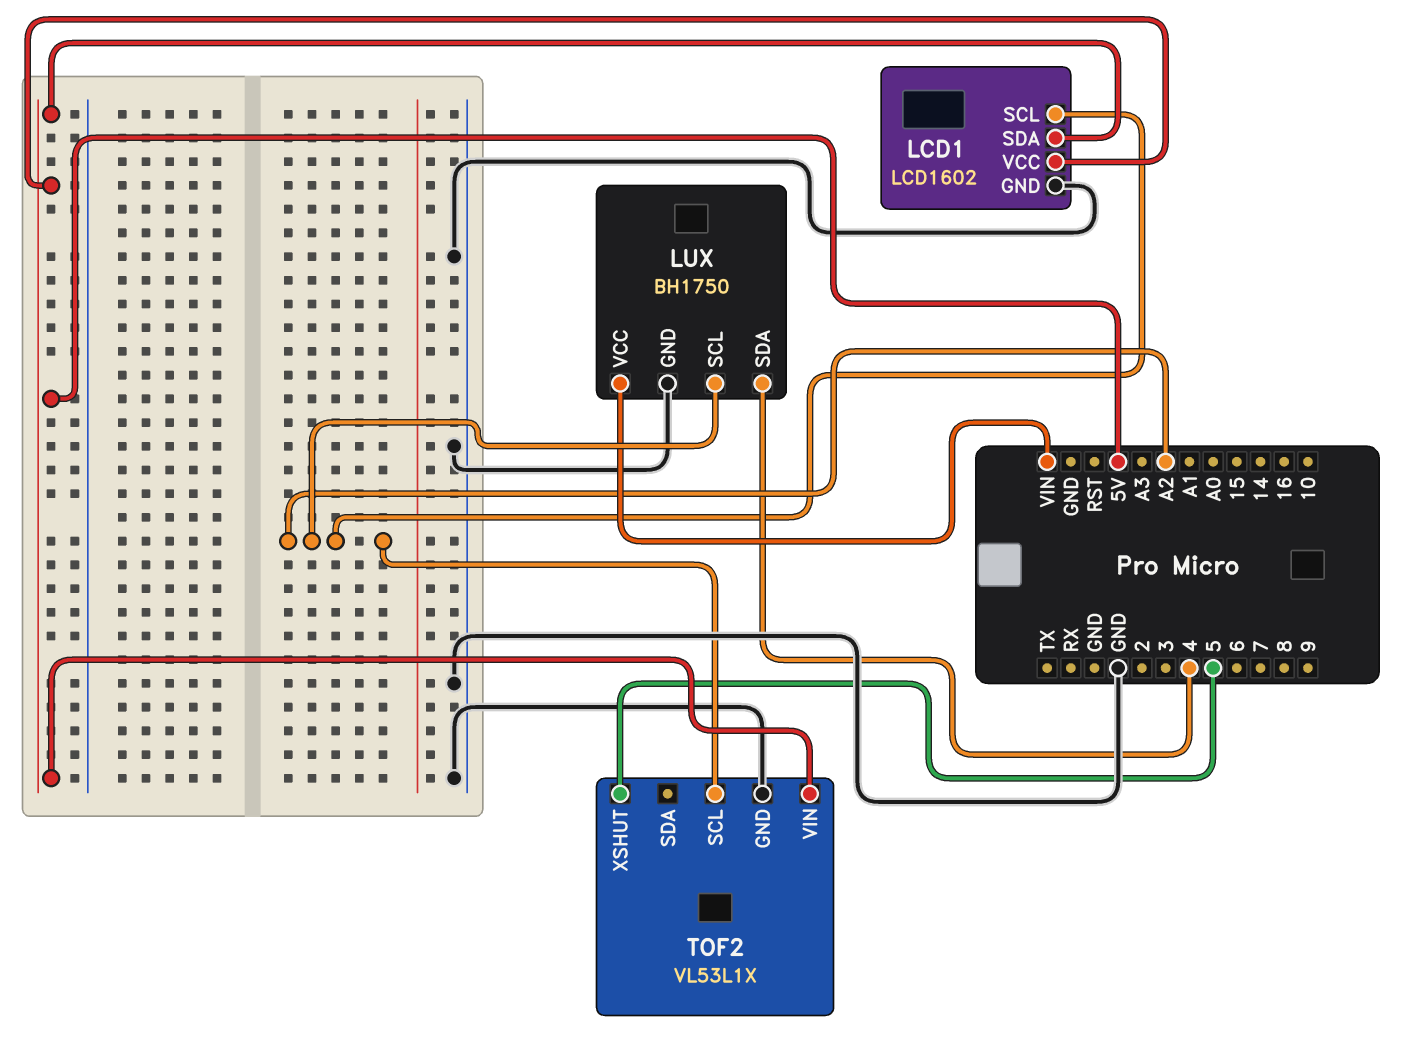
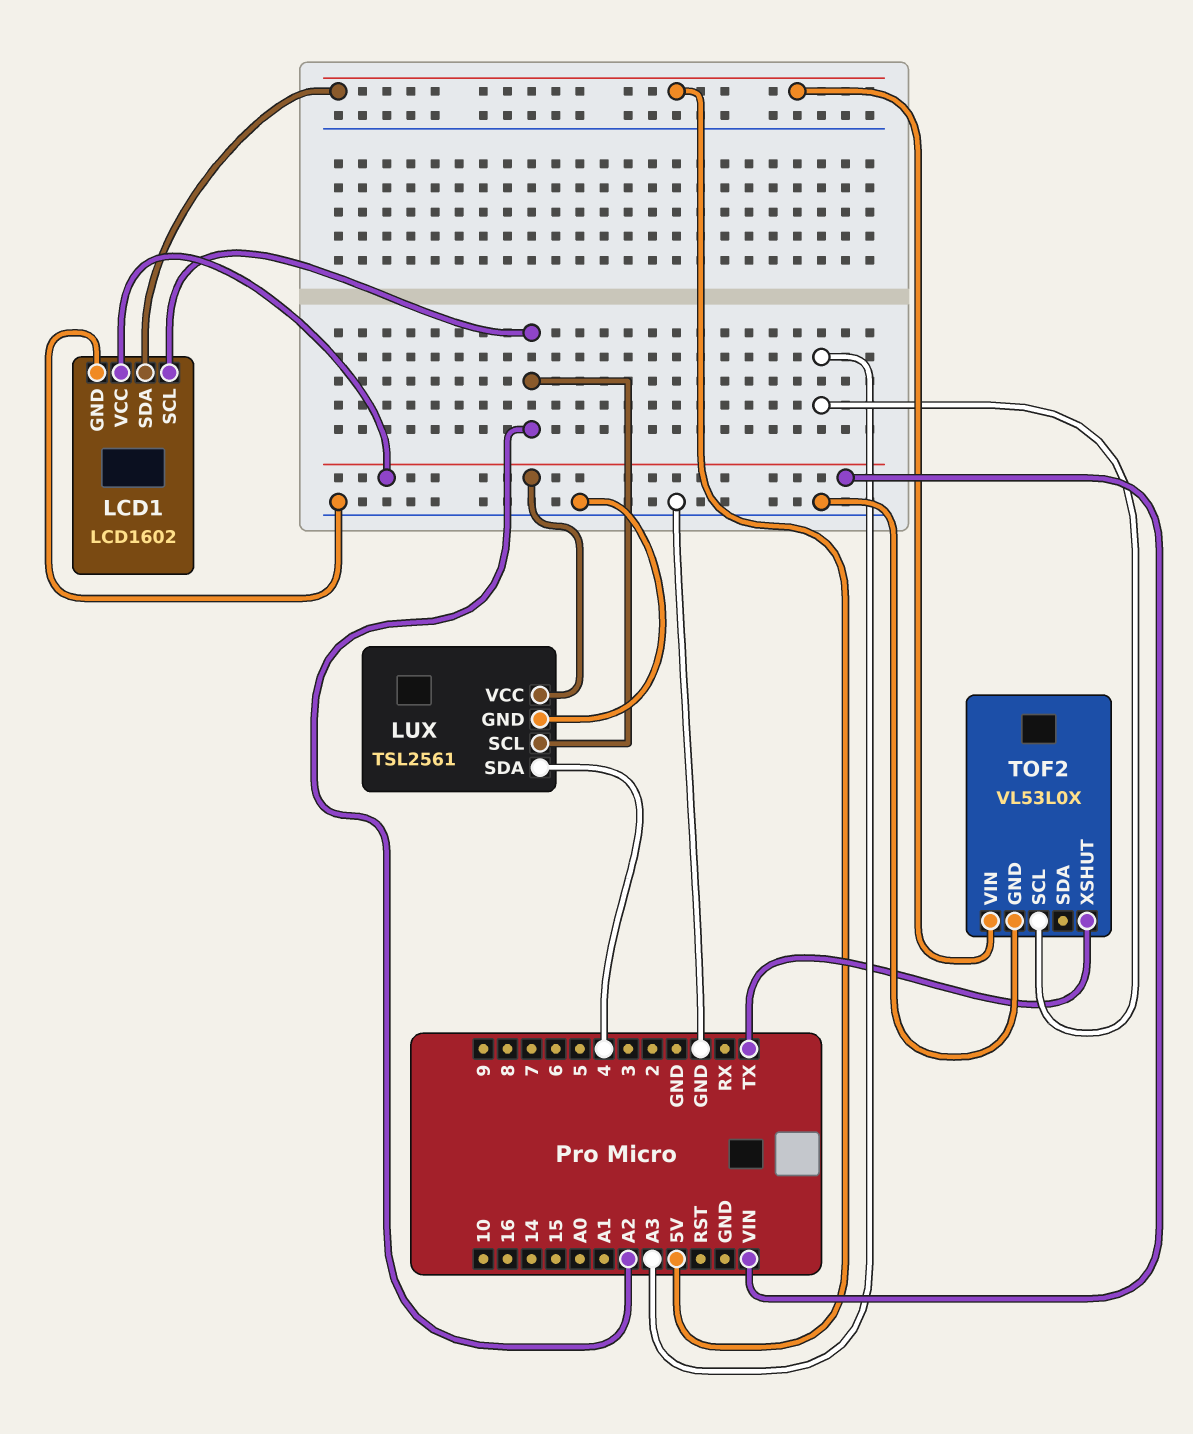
LCD1 pin VCC: 5V -> VIN
LUX: BH1750 -> TSL2561
TOF2: VL53L1X -> VL53L0X
TOF2 pin SCL: A2 -> A3
TOF2 pin XSHUT: 5 -> TX

